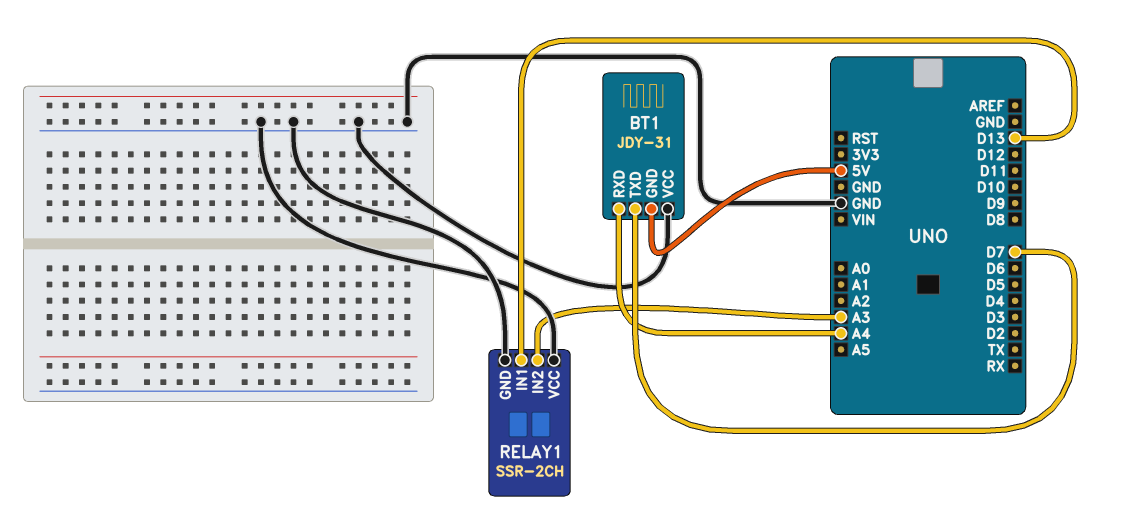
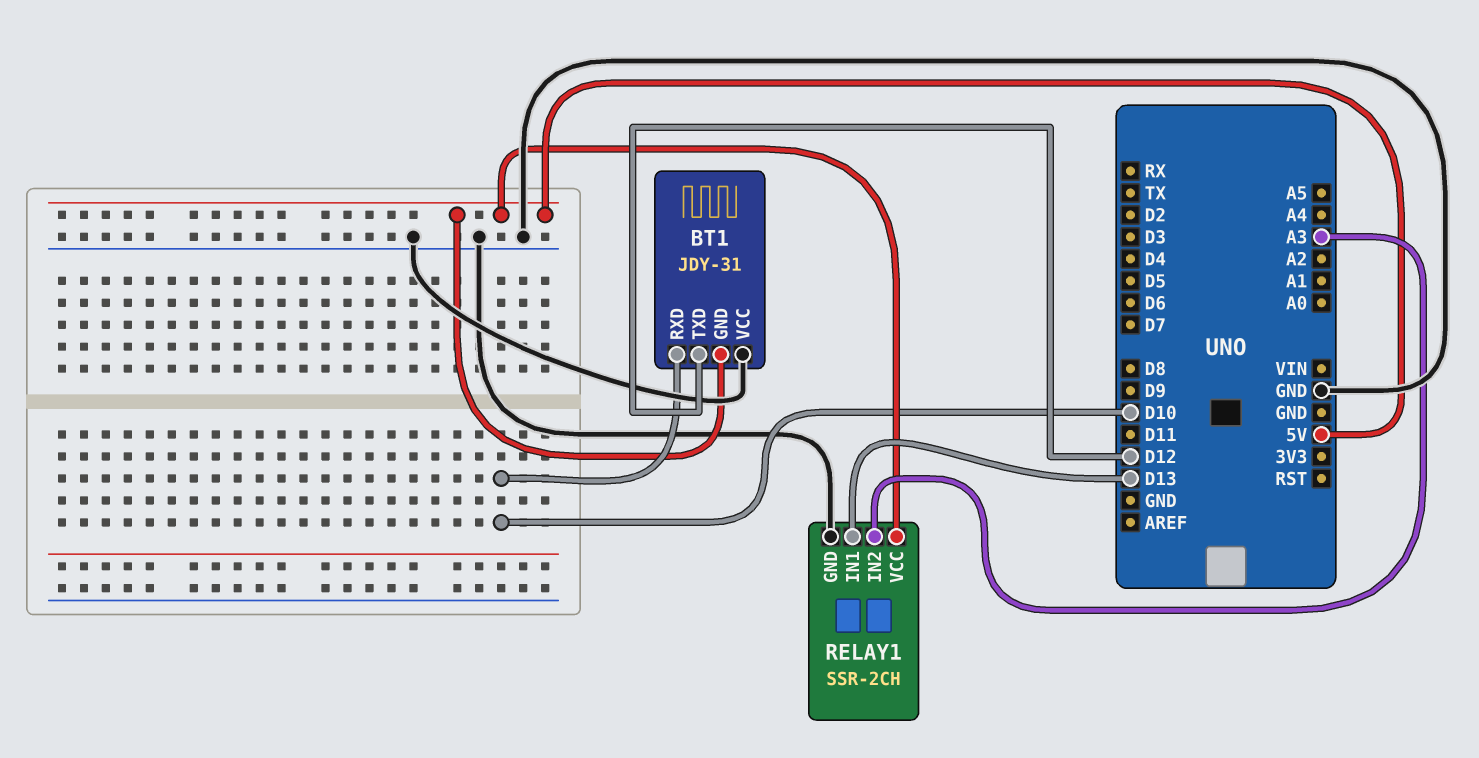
BT1 pin RXD: A4 -> D10
BT1 pin TXD: D7 -> D12
RELAY1 pin VCC: GND -> 5V

